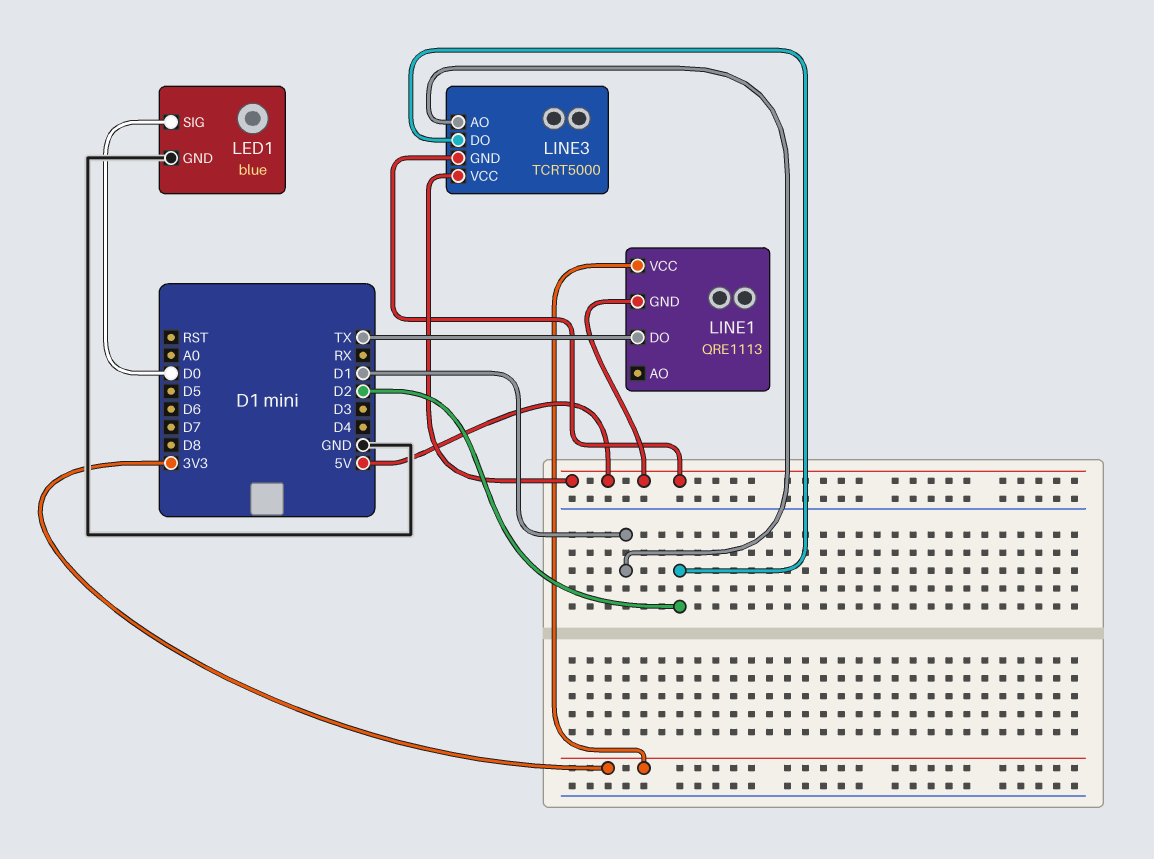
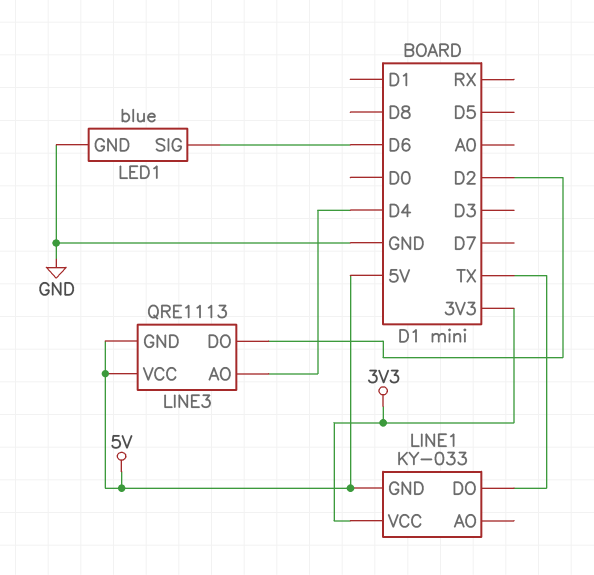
LED1 pin SIG: D0 -> D6
LINE1: QRE1113 -> KY-033
LINE3: TCRT5000 -> QRE1113
LINE3 pin AO: D1 -> D4

